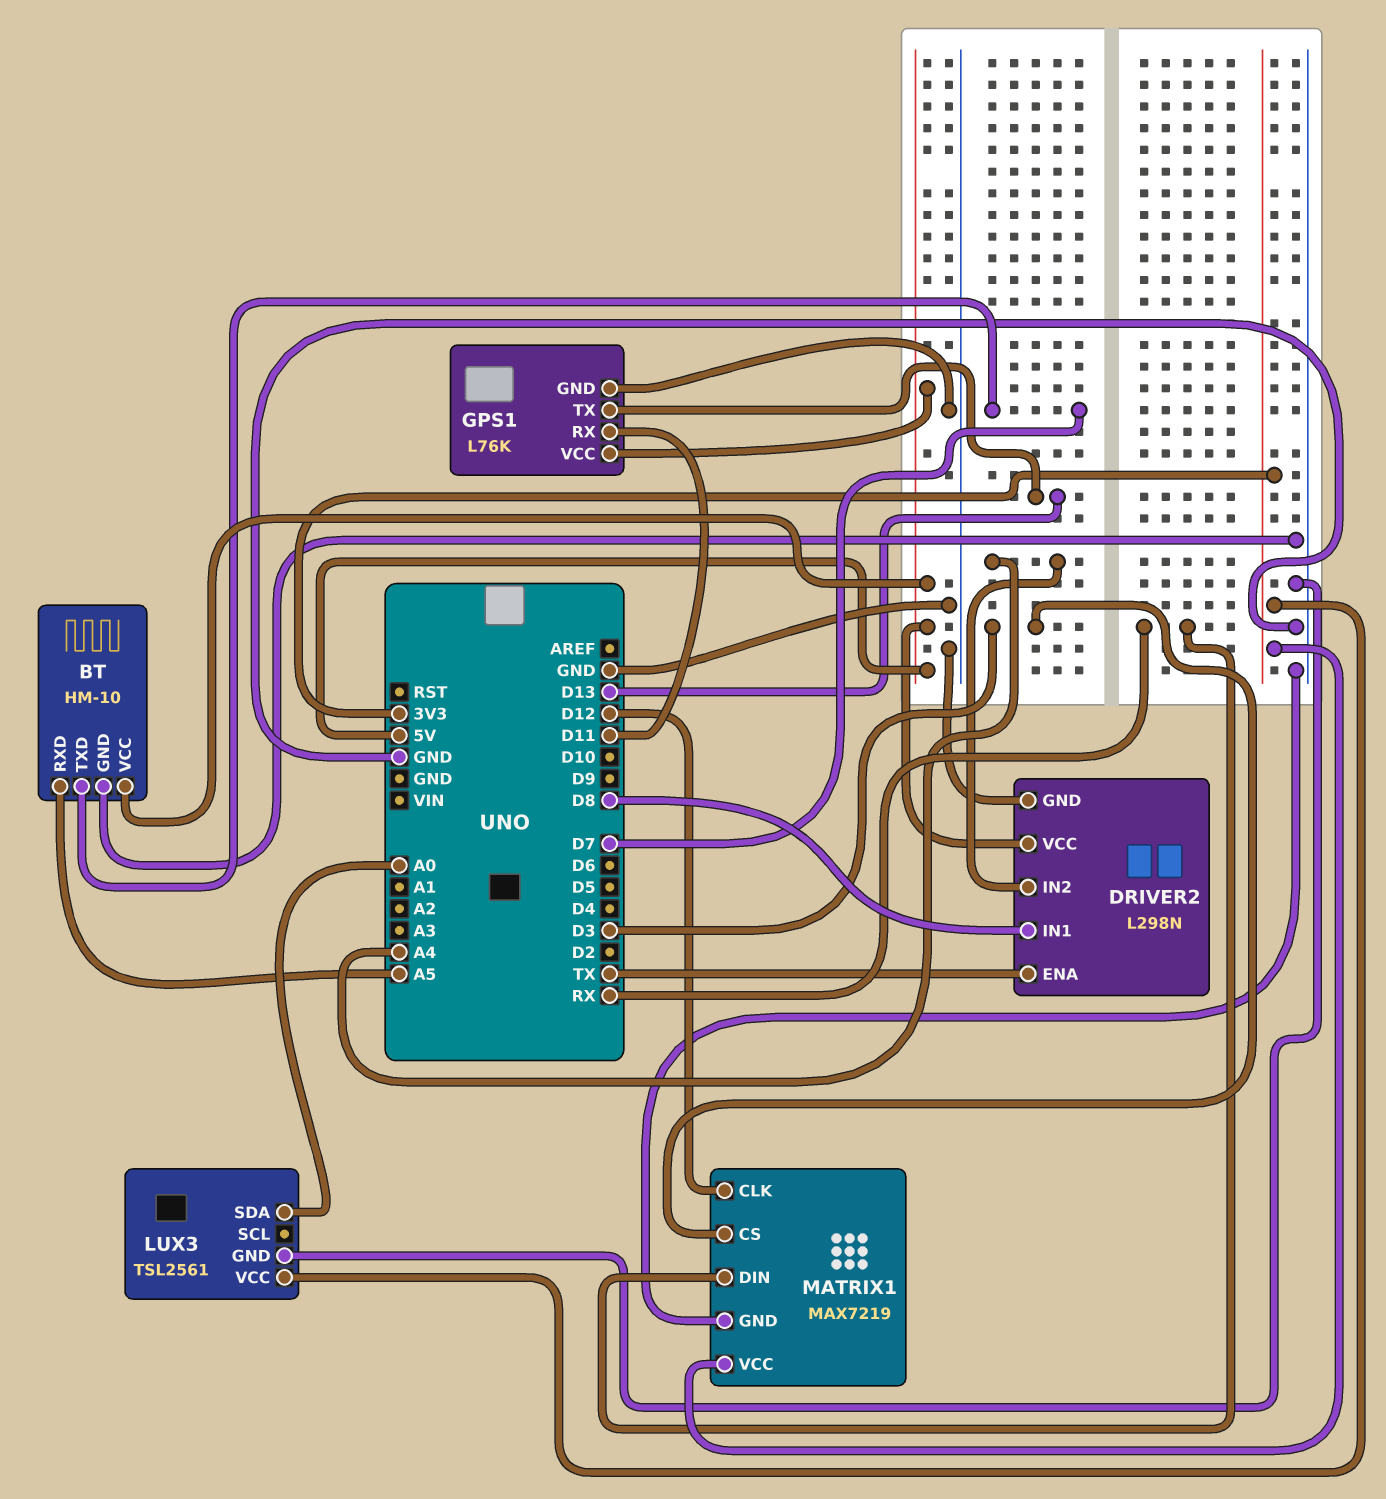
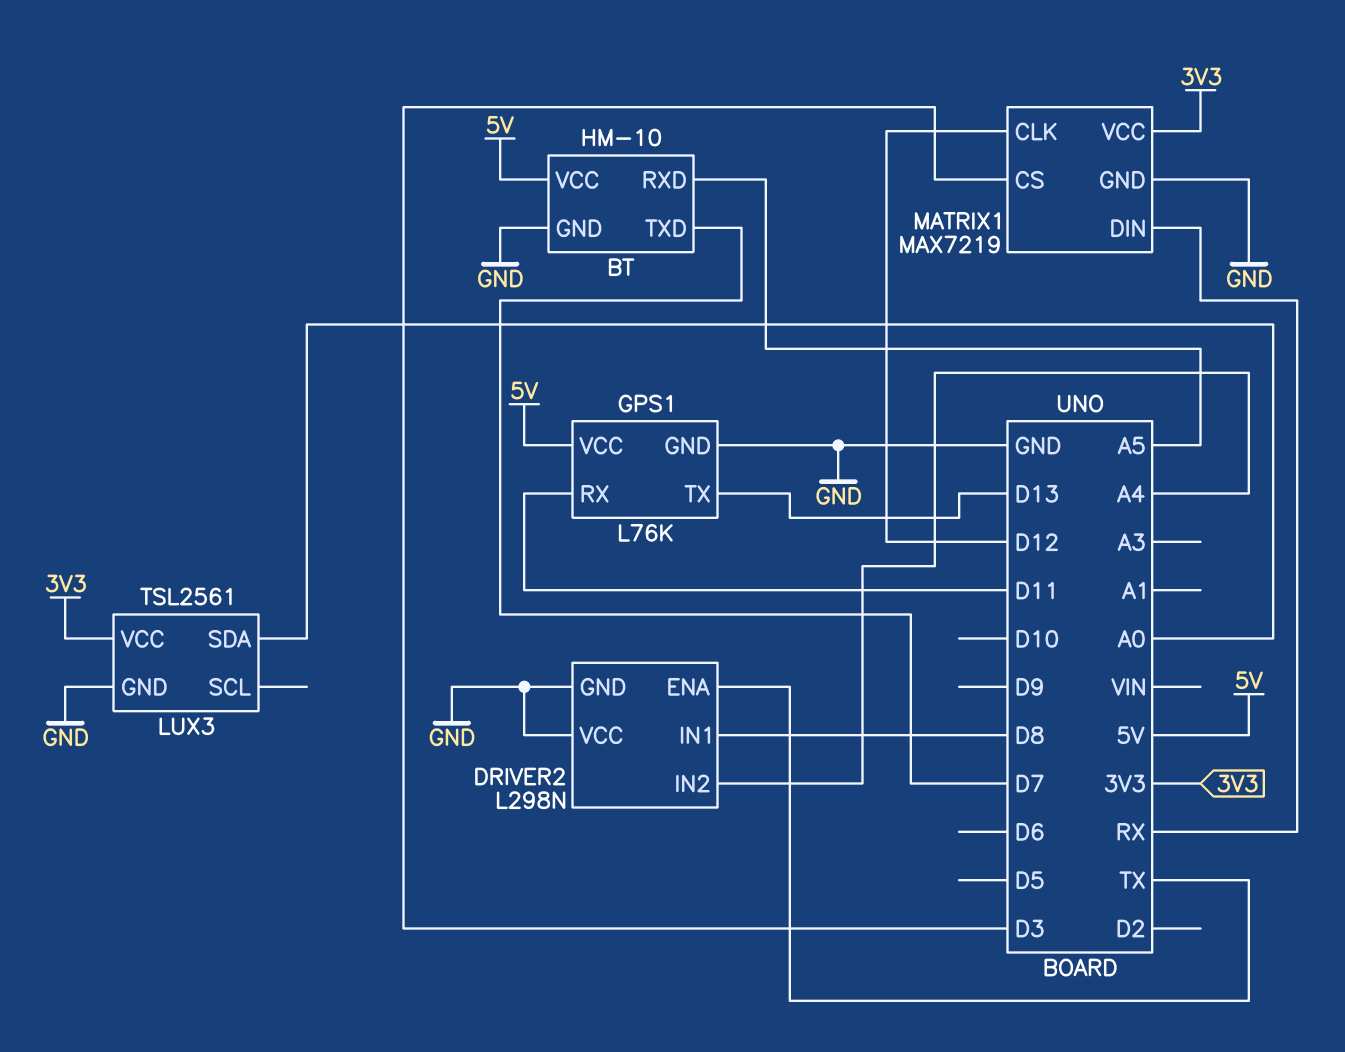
DRIVER2 pin VCC: 5V -> GND

